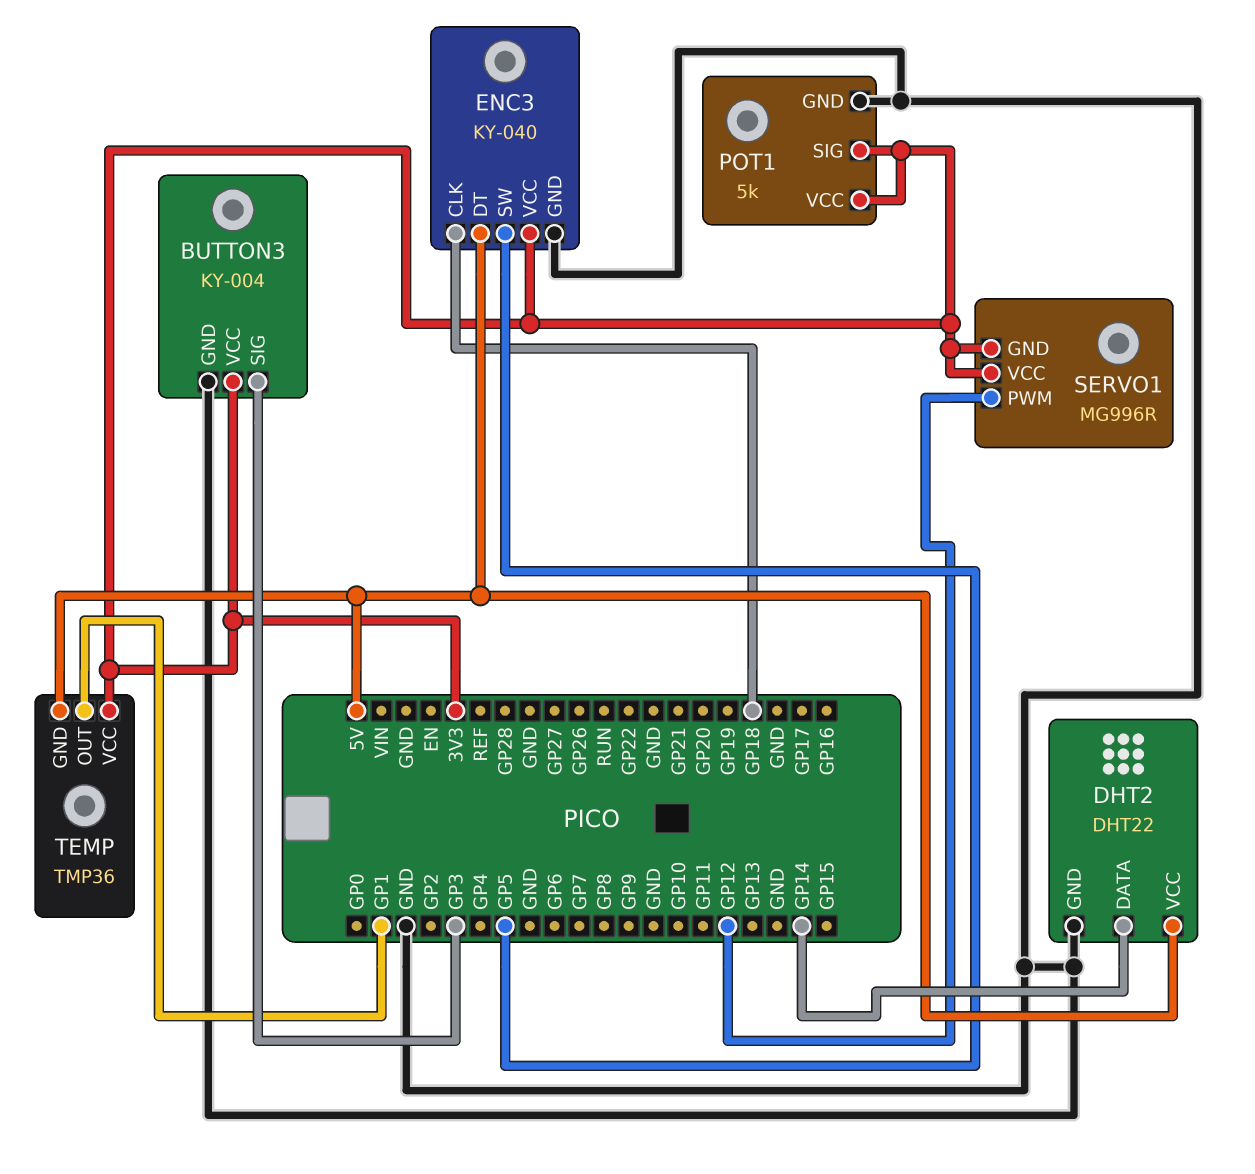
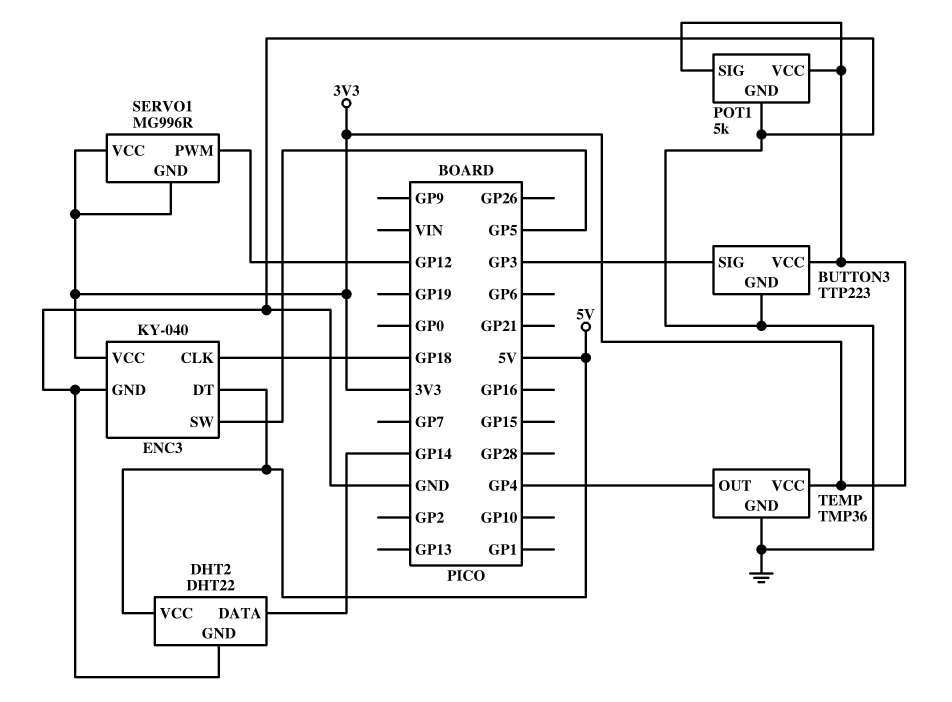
BUTTON3: KY-004 -> TTP223
TEMP pin GND: 5V -> GND
TEMP pin OUT: GP1 -> GP4

